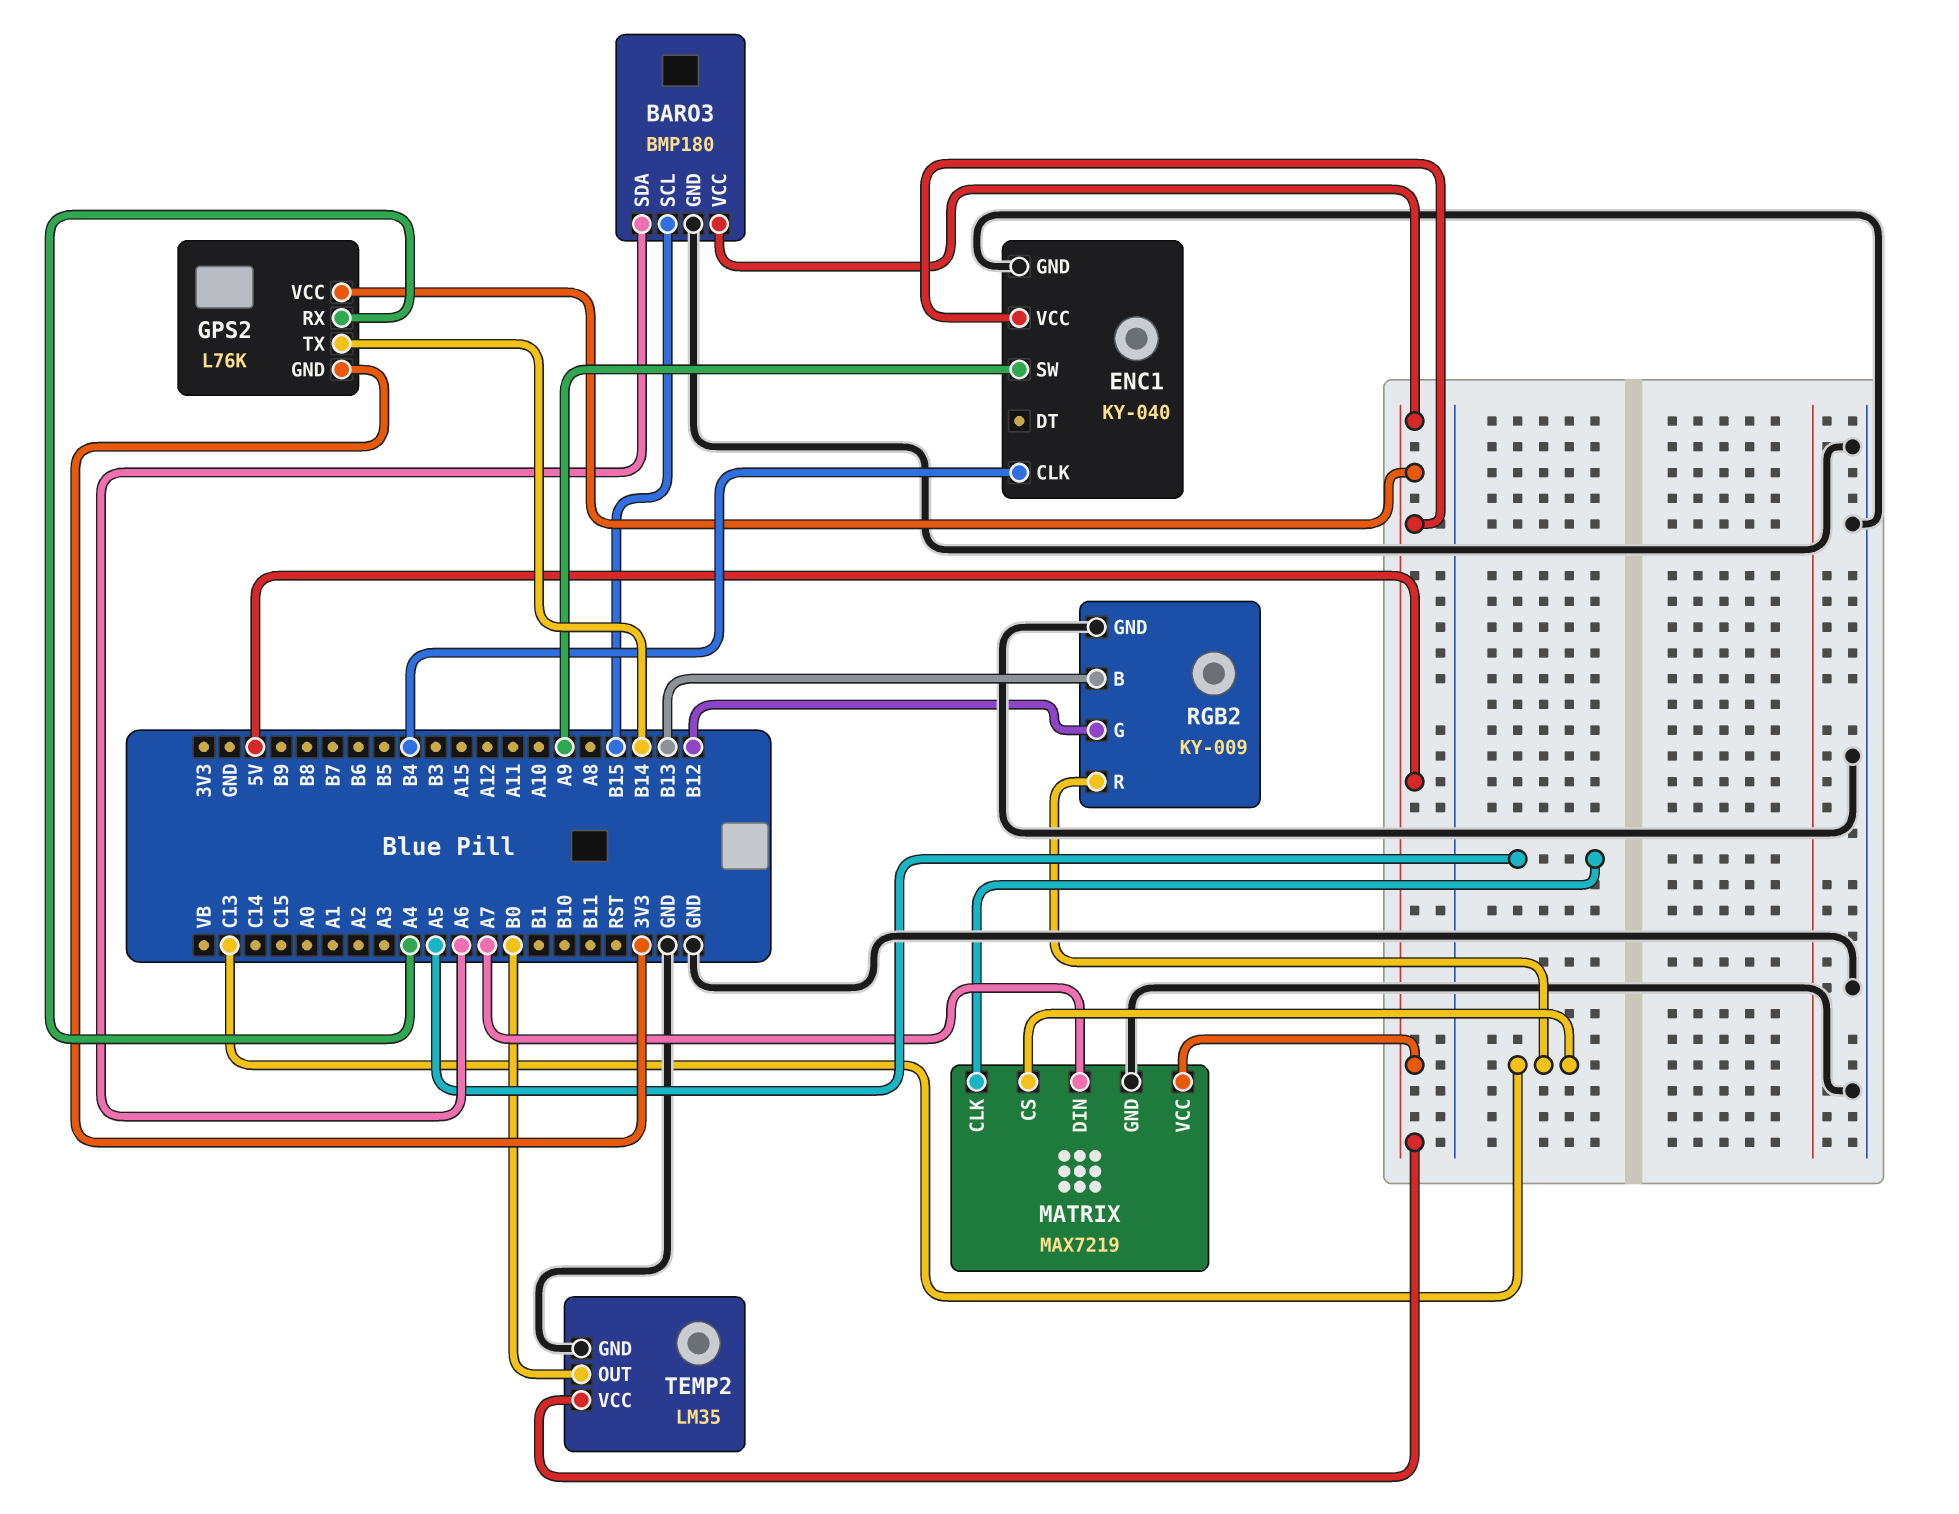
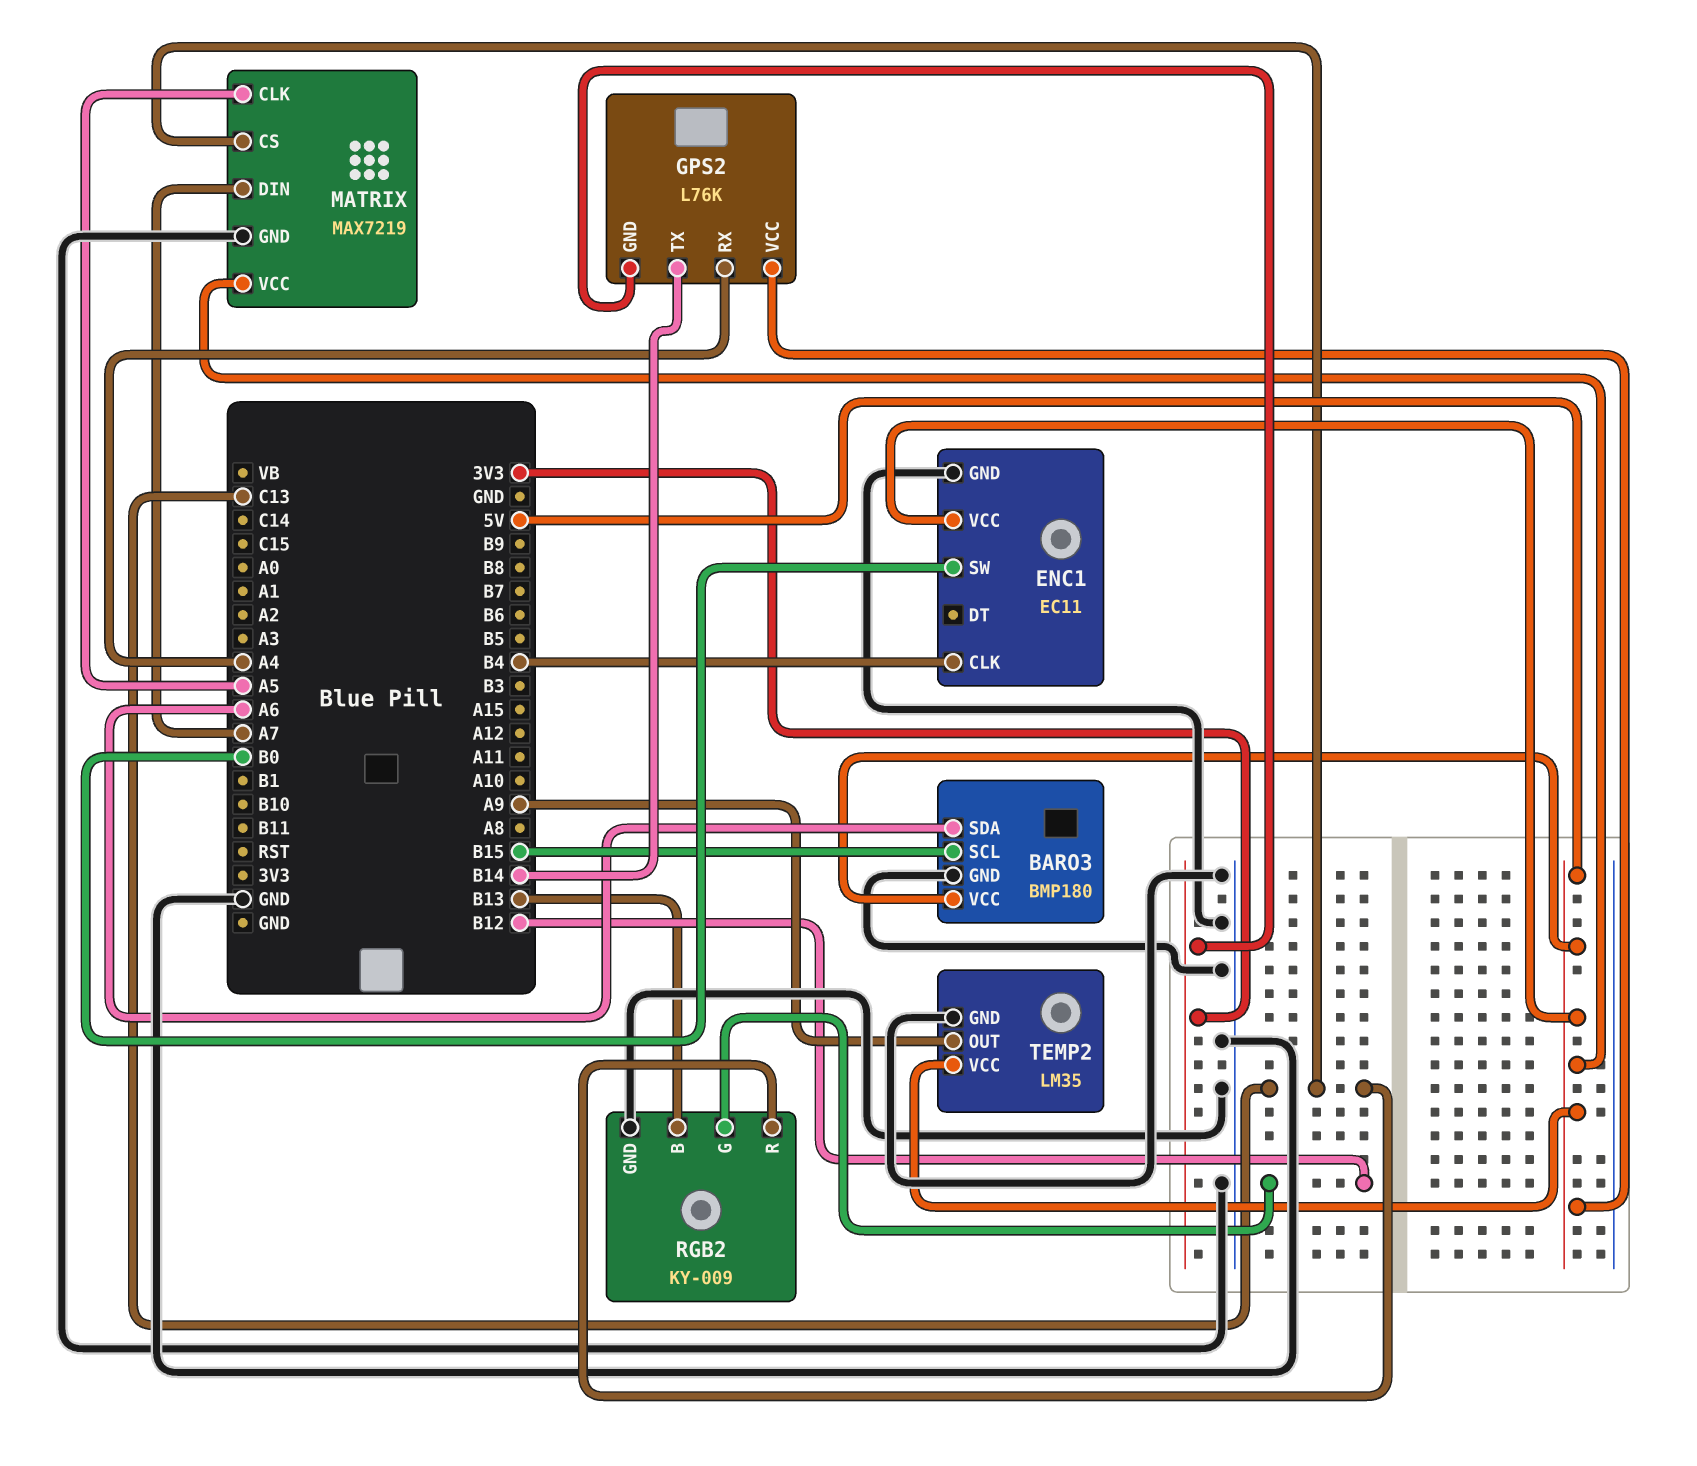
ENC1: KY-040 -> EC11
ENC1 pin SW: A9 -> B0
TEMP2 pin OUT: B0 -> A9

